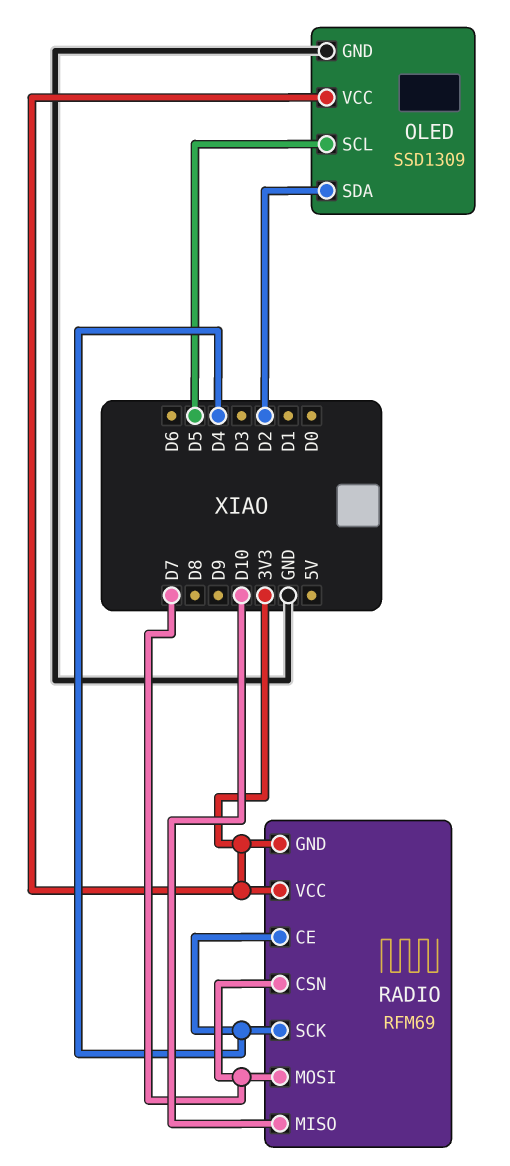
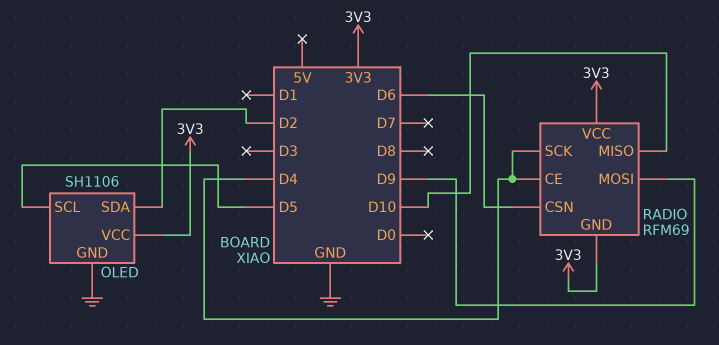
OLED: SSD1309 -> SH1106
RADIO pin CSN: D7 -> D6
RADIO pin MOSI: D7 -> D9

